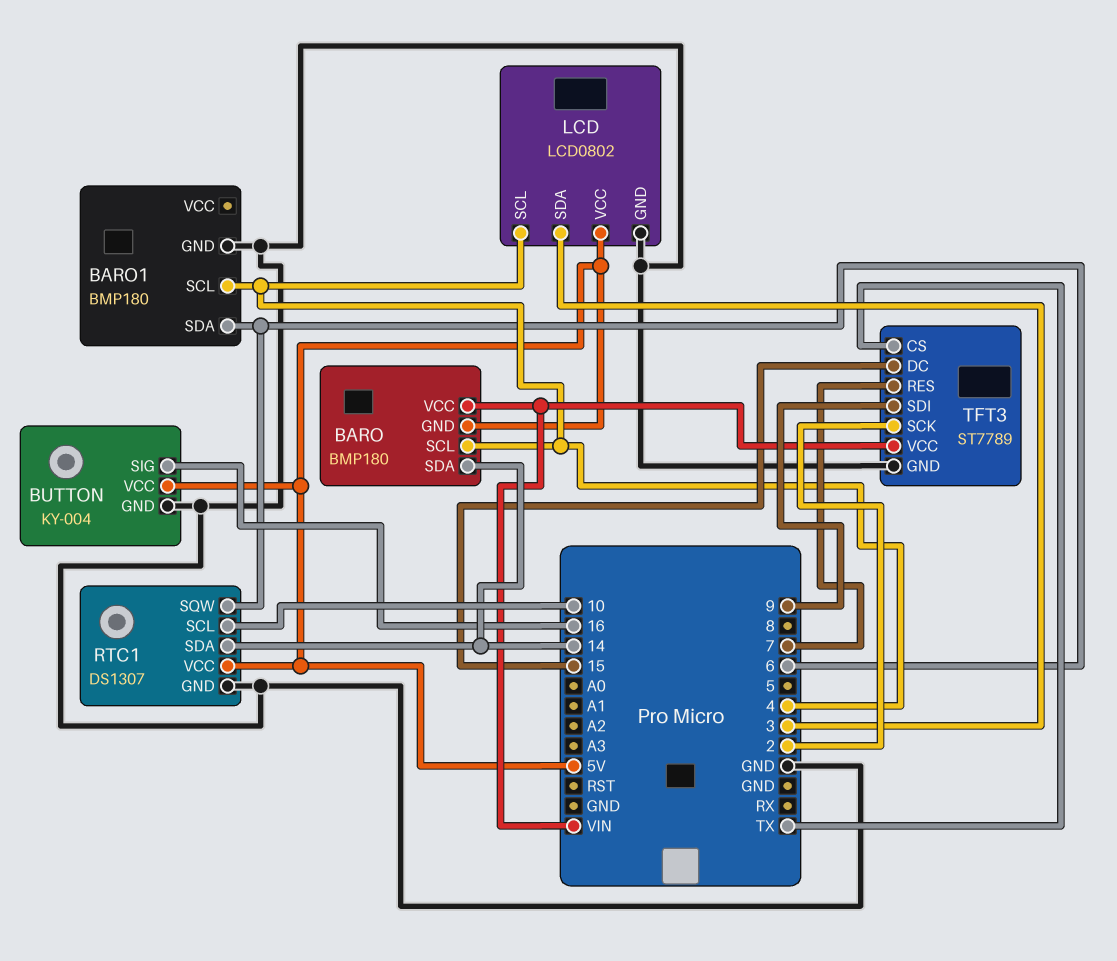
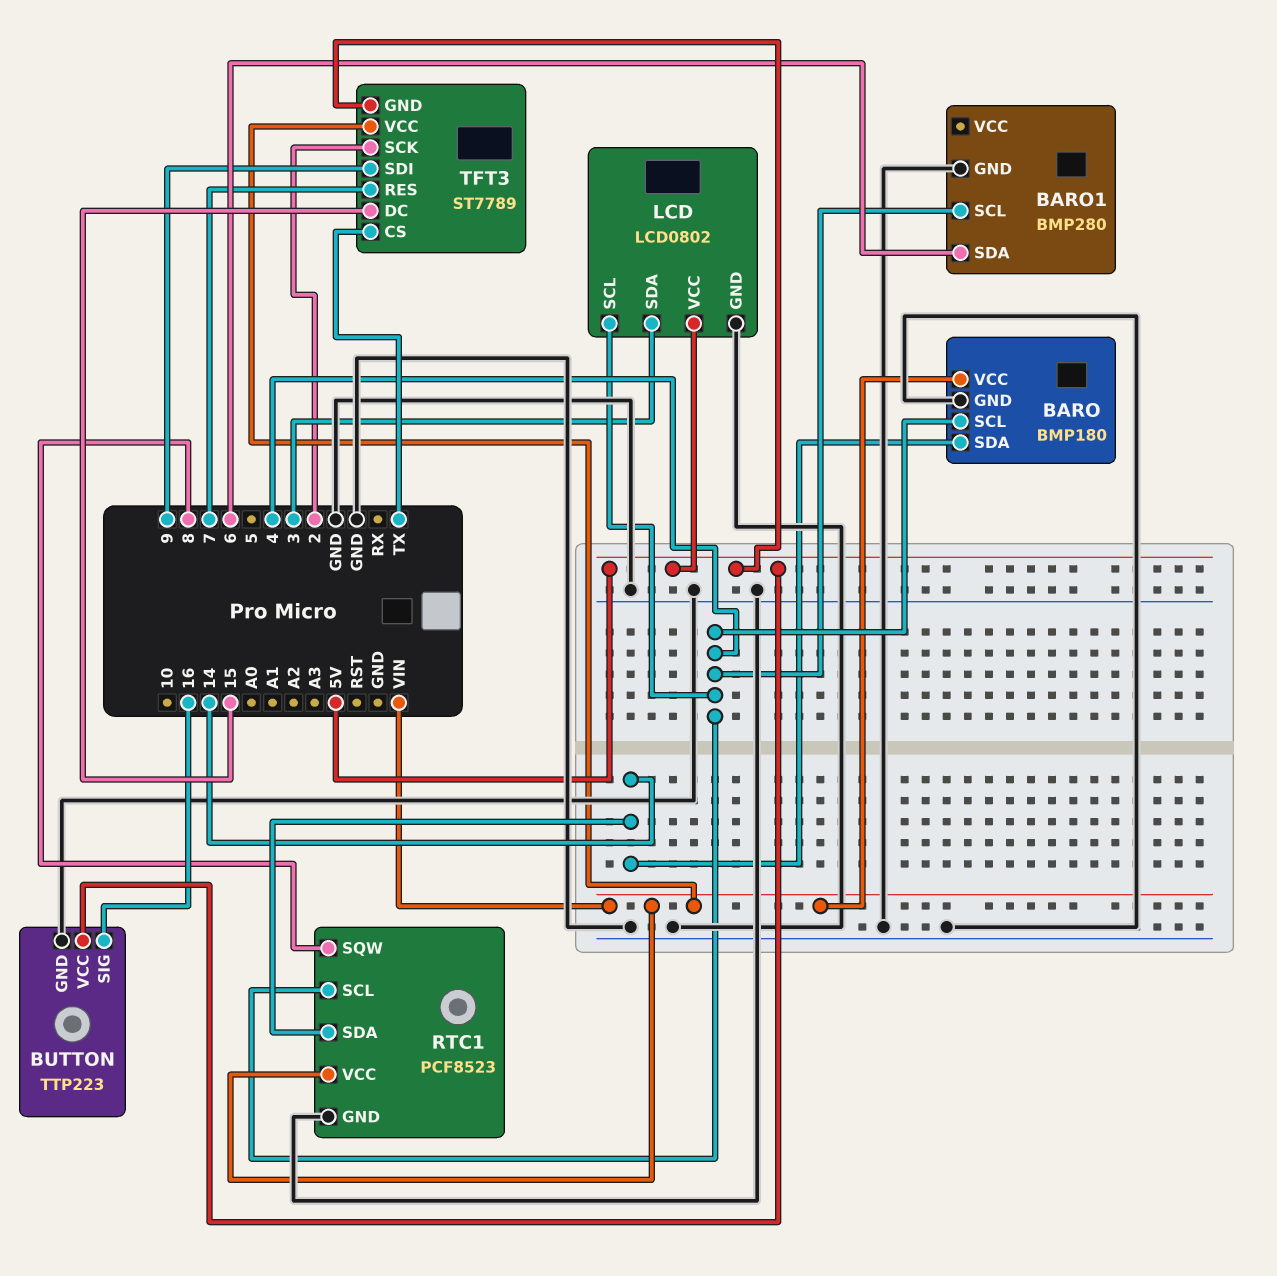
BARO pin GND: 5V -> GND
BARO1: BMP180 -> BMP280
BUTTON: KY-004 -> TTP223
RTC1: DS1307 -> PCF8523
RTC1 pin SCL: 10 -> 4
RTC1 pin SQW: 6 -> 8
RTC1 pin VCC: 5V -> VIN
TFT3 pin GND: GND -> 5V

